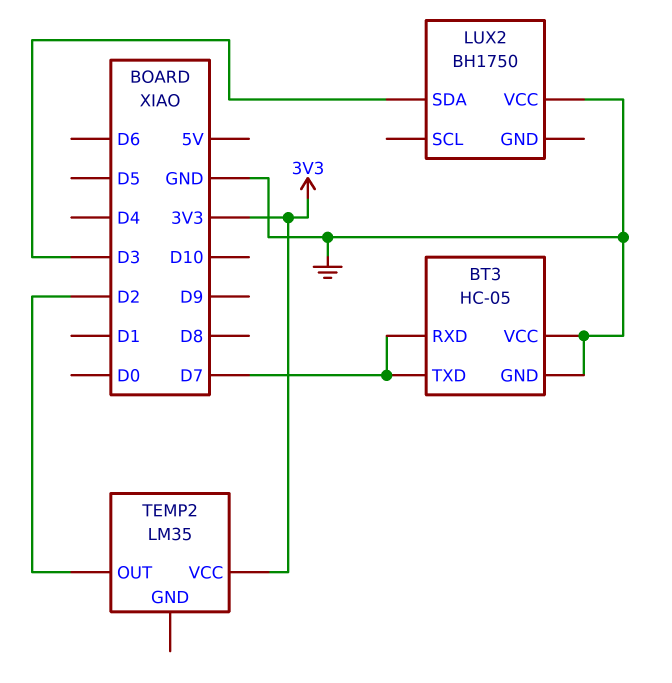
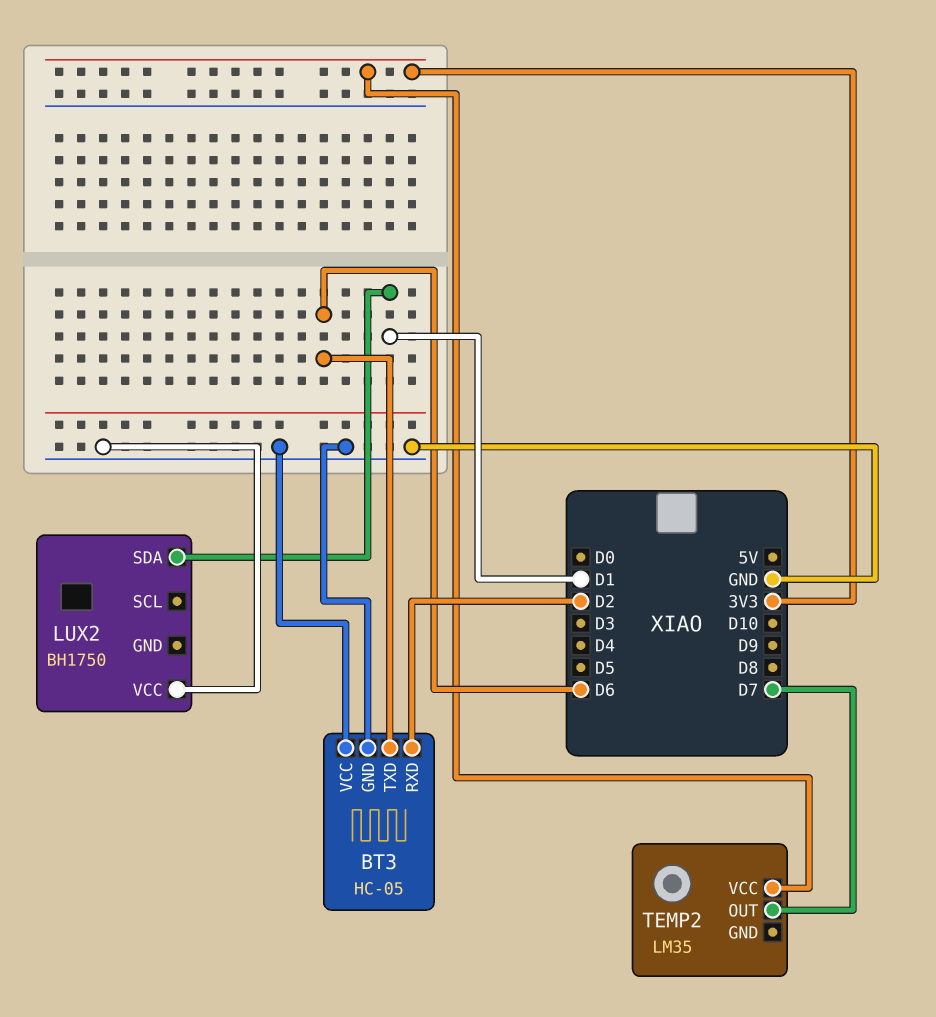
BT3 pin RXD: D7 -> D2
BT3 pin TXD: D7 -> D6
LUX2 pin SDA: D3 -> D1
TEMP2 pin OUT: D2 -> D7

